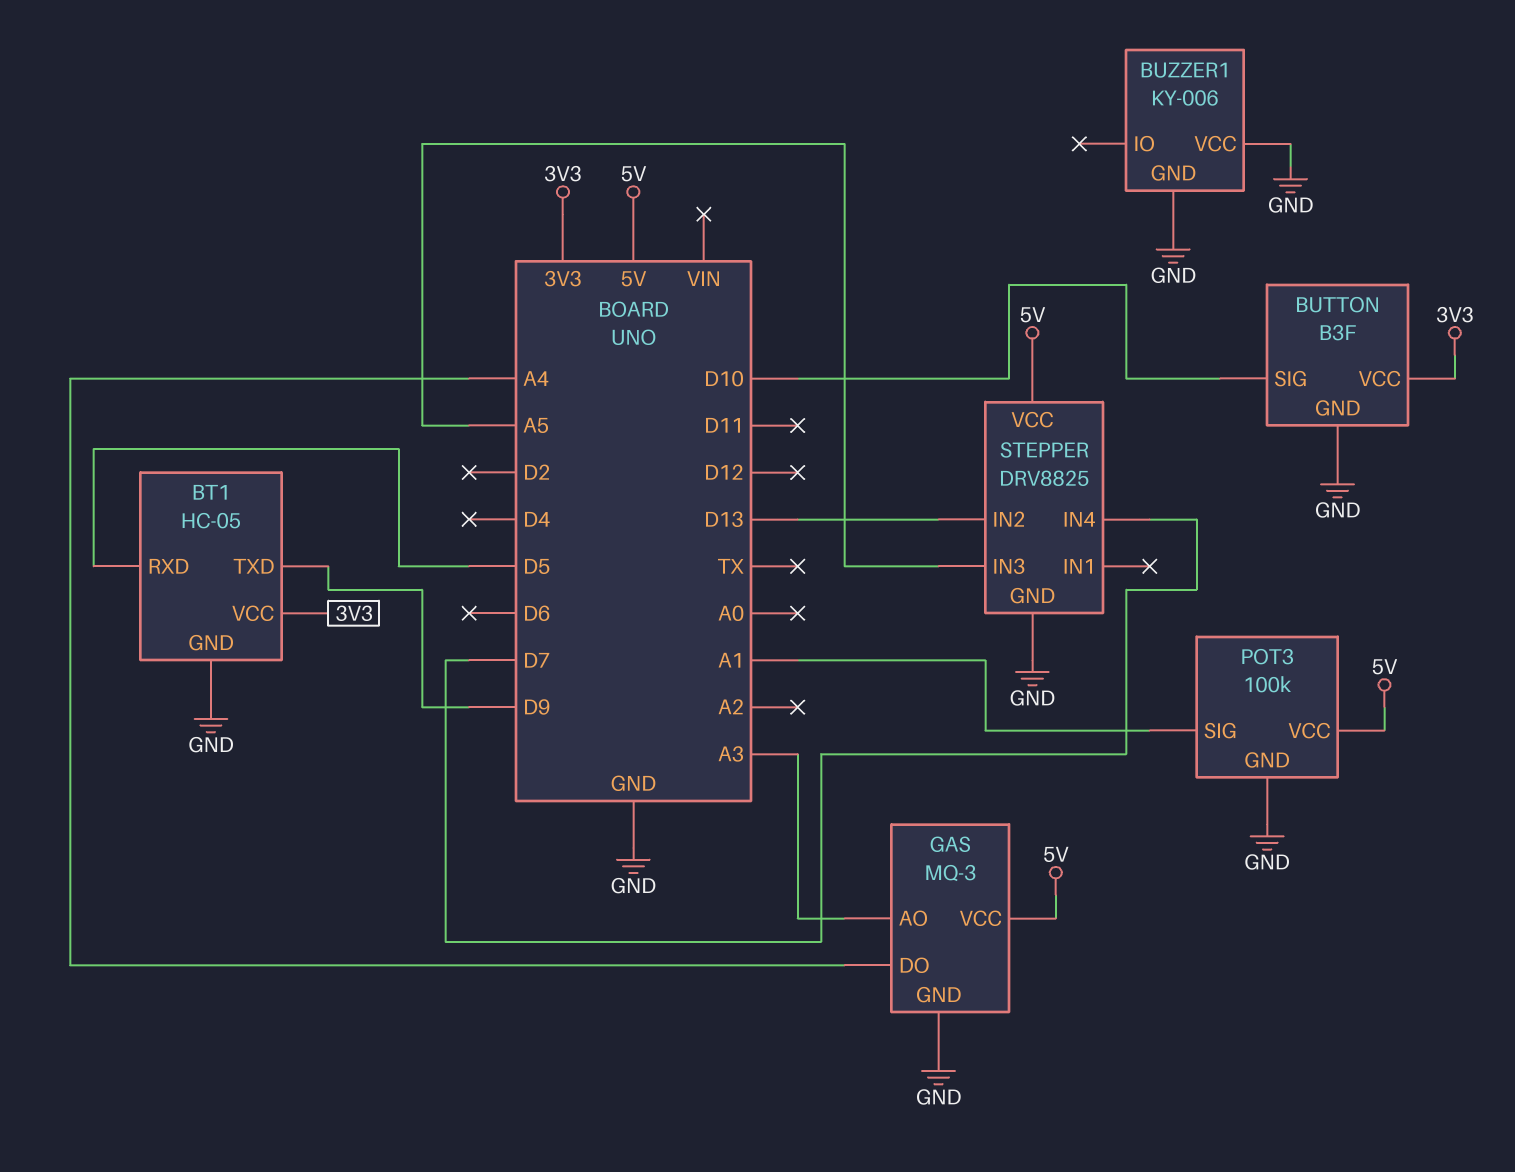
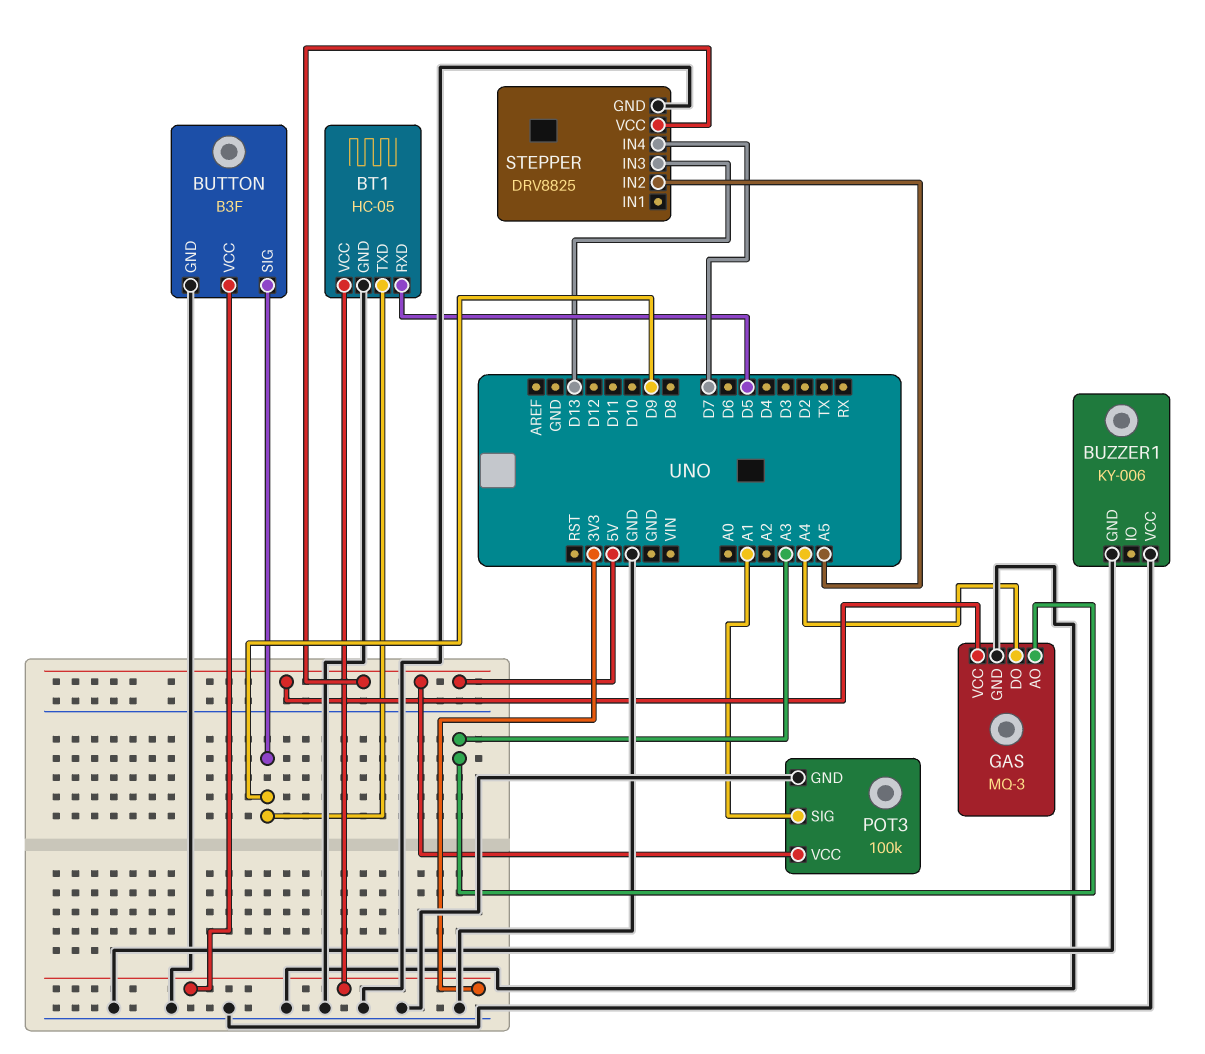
BUTTON pin SIG: D10 -> D9
STEPPER pin IN2: D13 -> A5
STEPPER pin IN3: A5 -> D13

